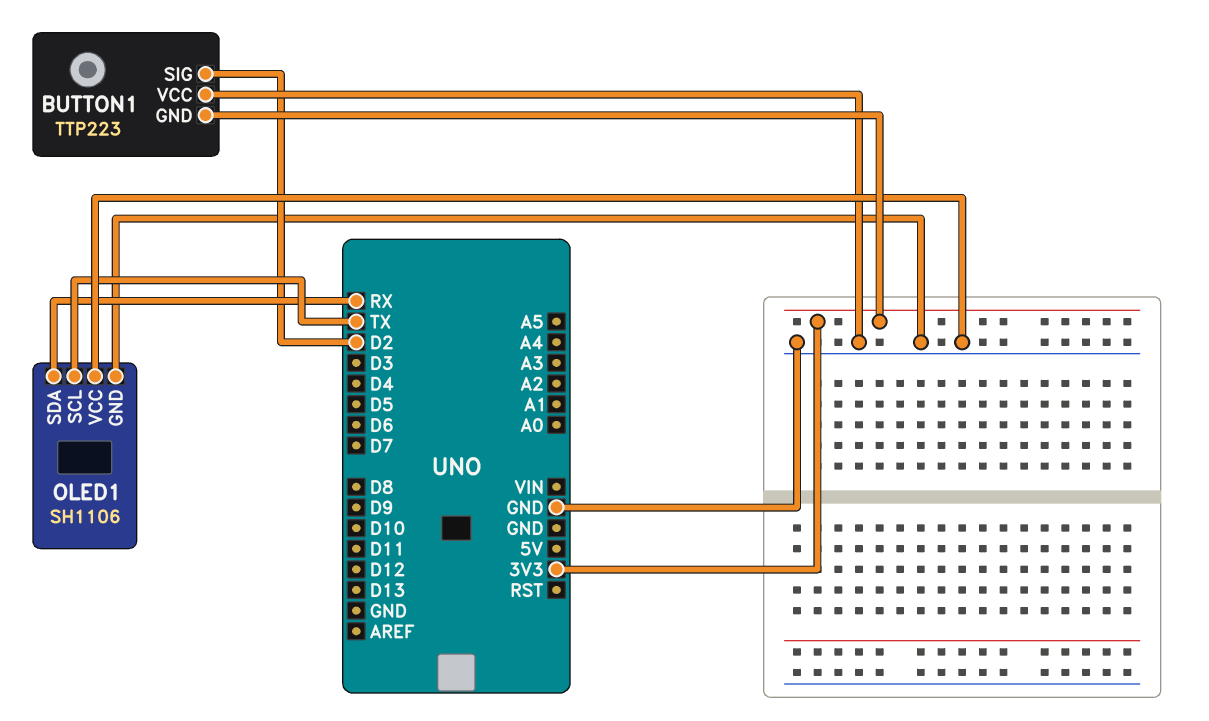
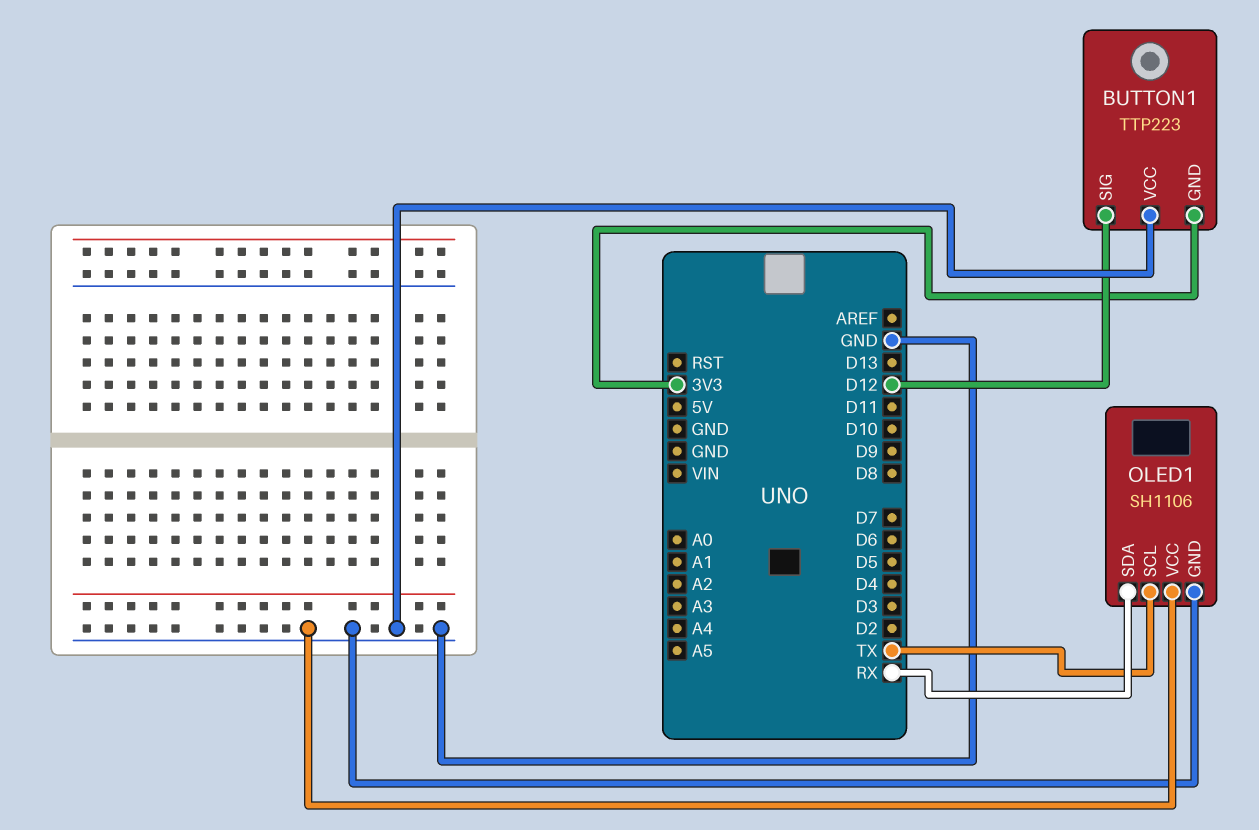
BUTTON1 pin SIG: D2 -> D12

